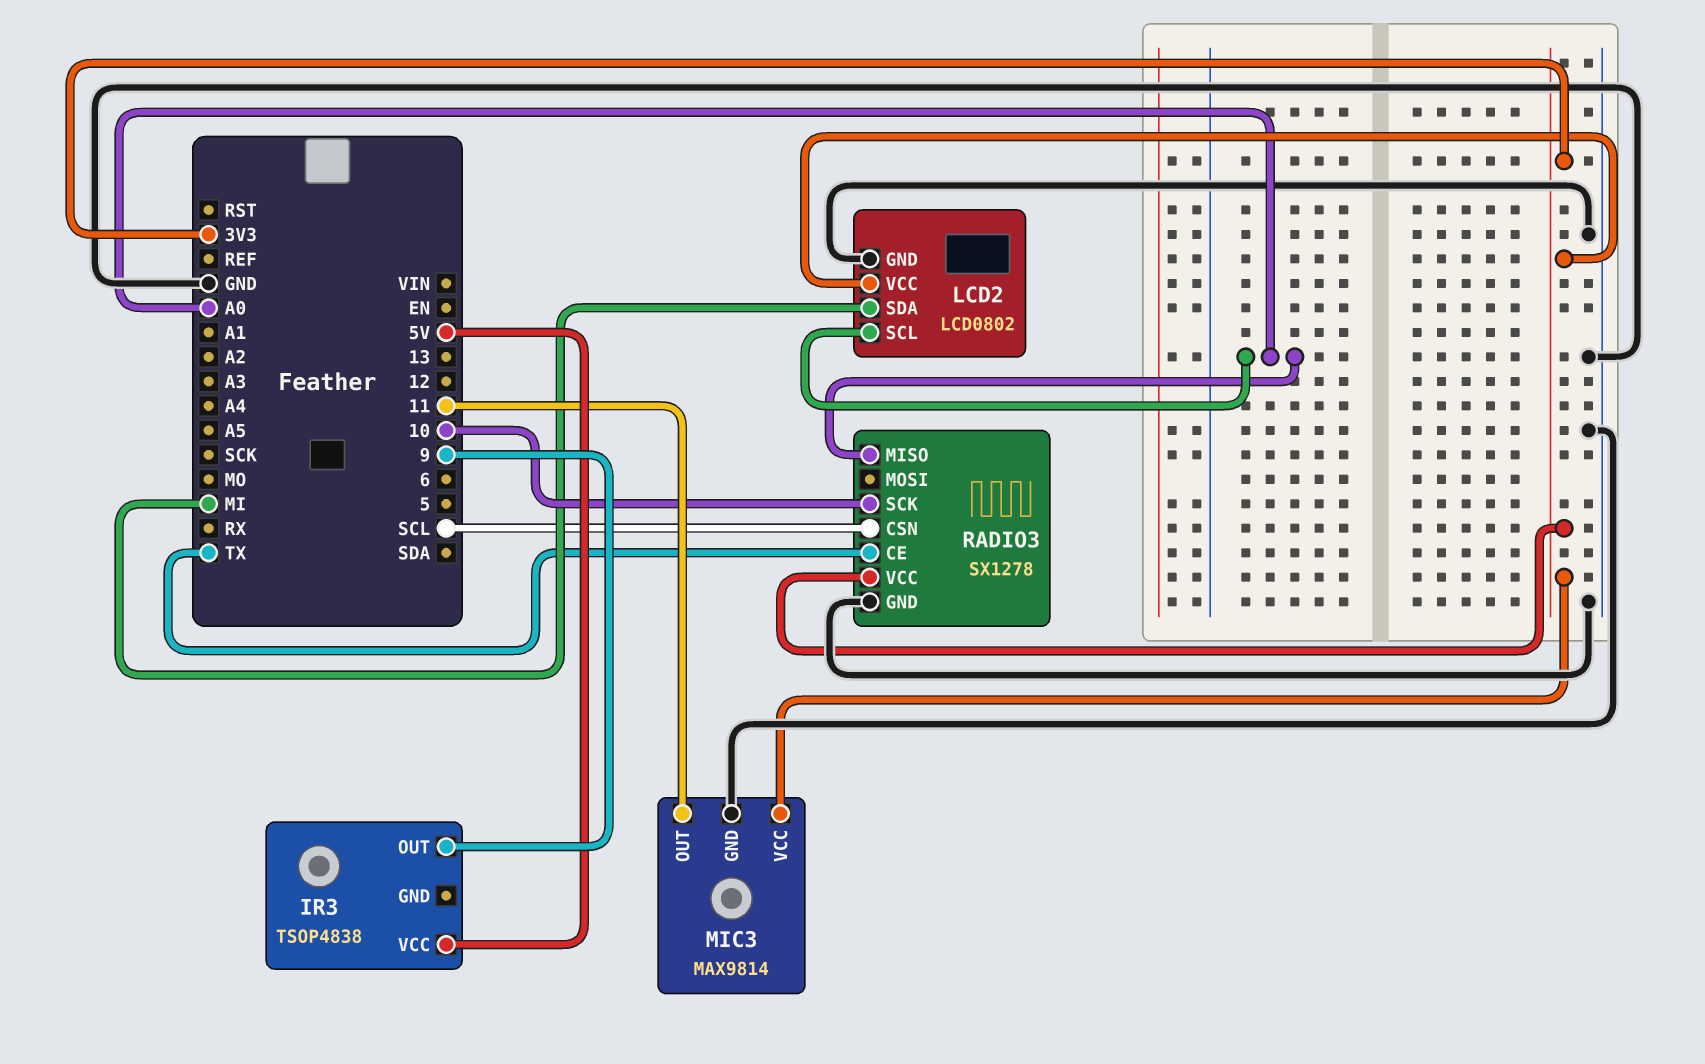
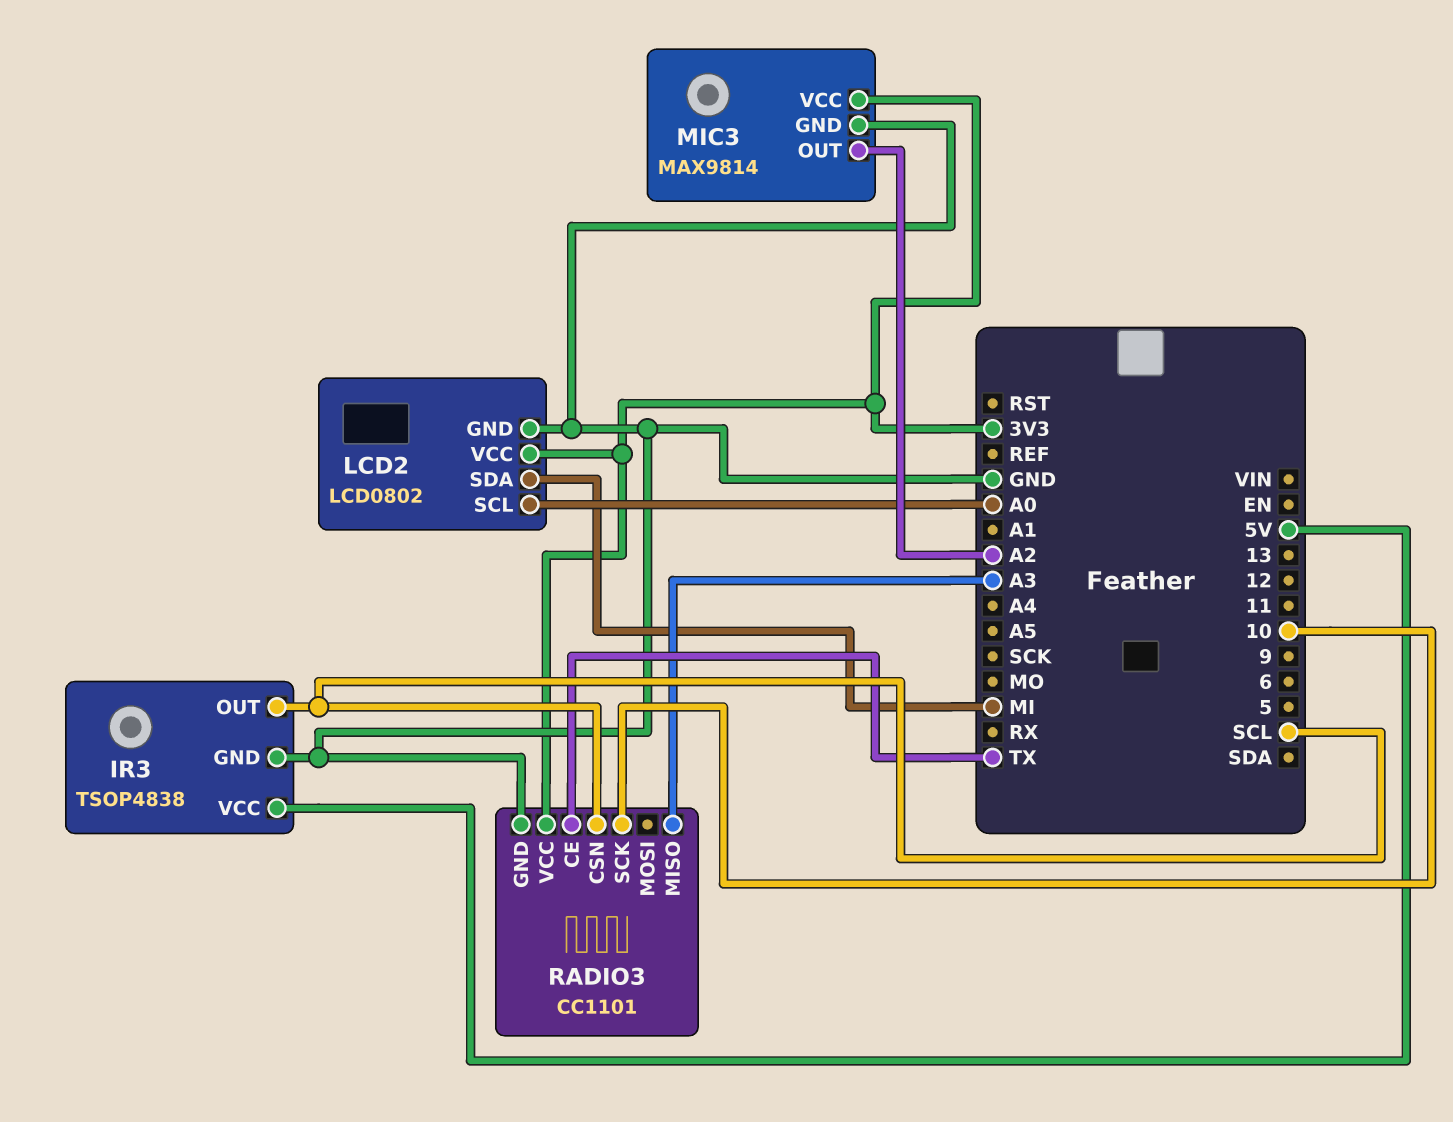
IR3 pin GND: none -> GND
IR3 pin OUT: 9 -> SCL
MIC3 pin OUT: 11 -> A2
RADIO3: SX1278 -> CC1101
RADIO3 pin MISO: A0 -> A3

